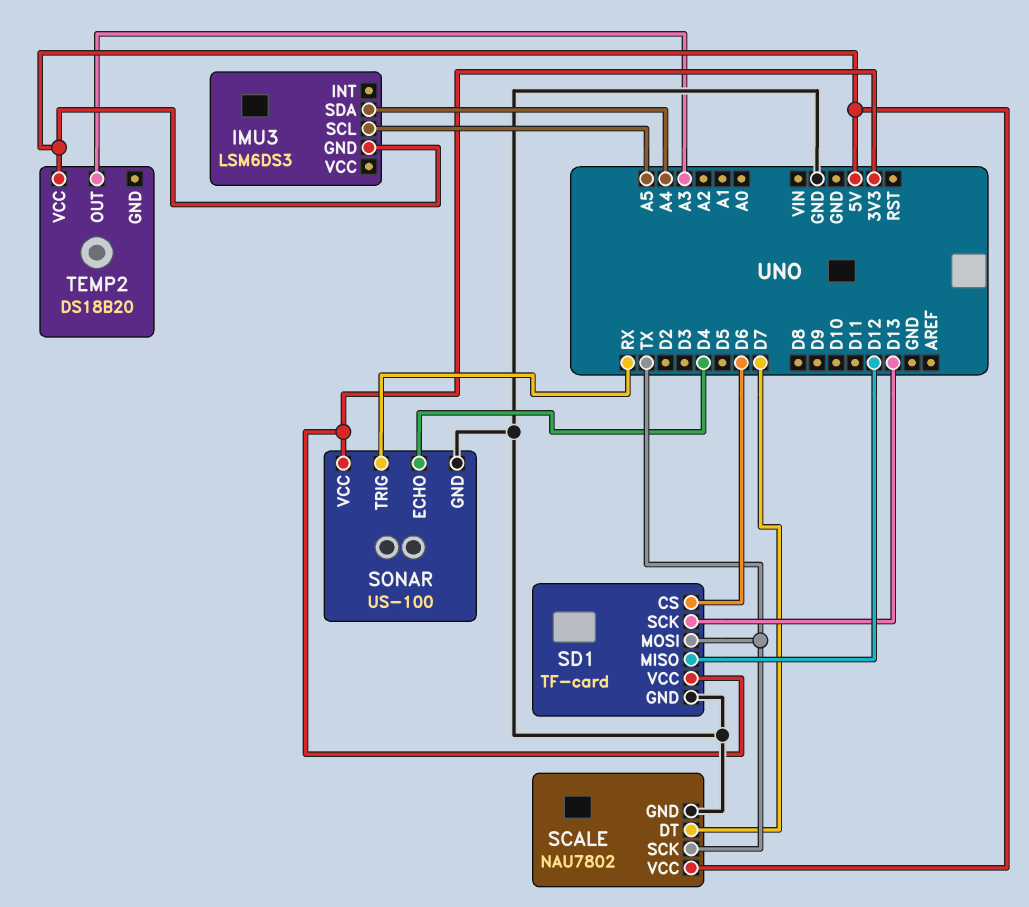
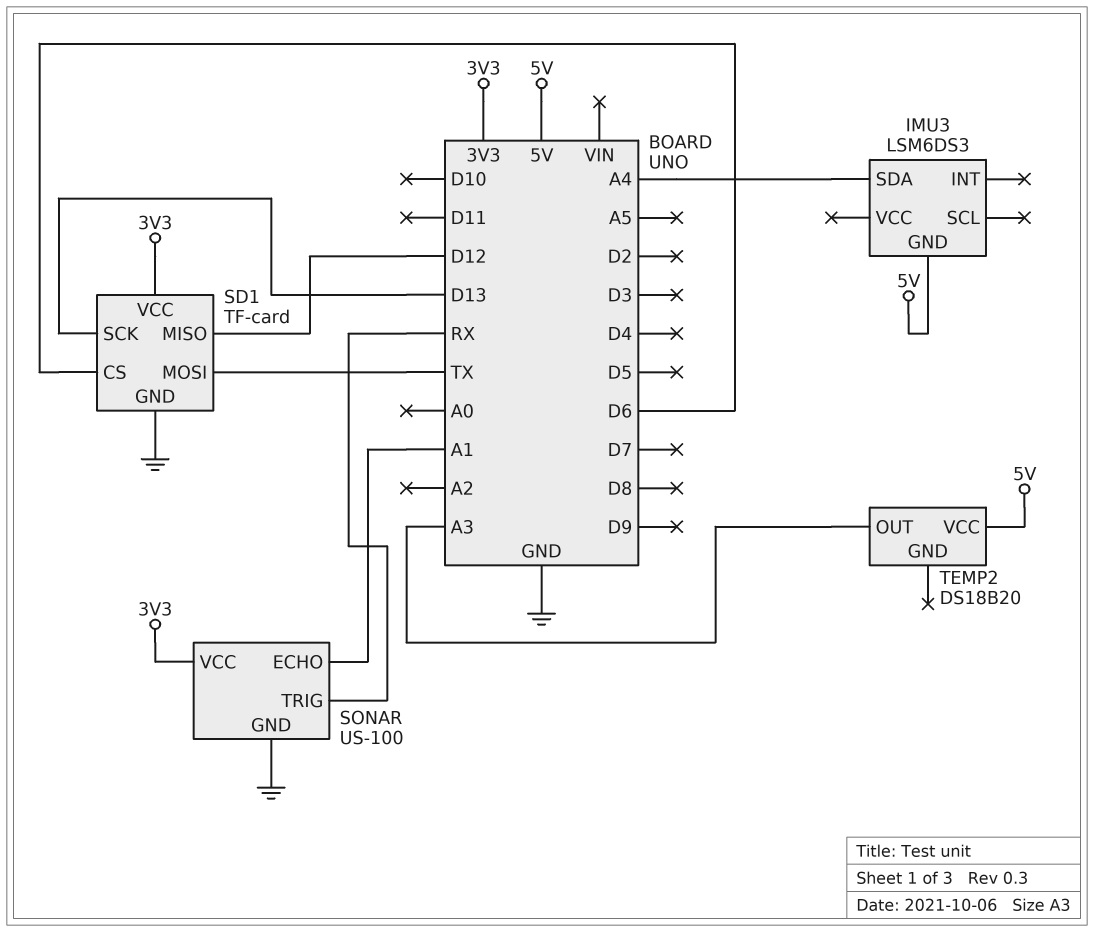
IMU3 pin SCL: A5 -> none
SCALE: NAU7802 -> none
SCALE pin DT: D7 -> none
SCALE pin GND: GND -> none
SCALE pin SCK: TX -> none
SCALE pin VCC: 5V -> none
SONAR pin ECHO: D4 -> A1

